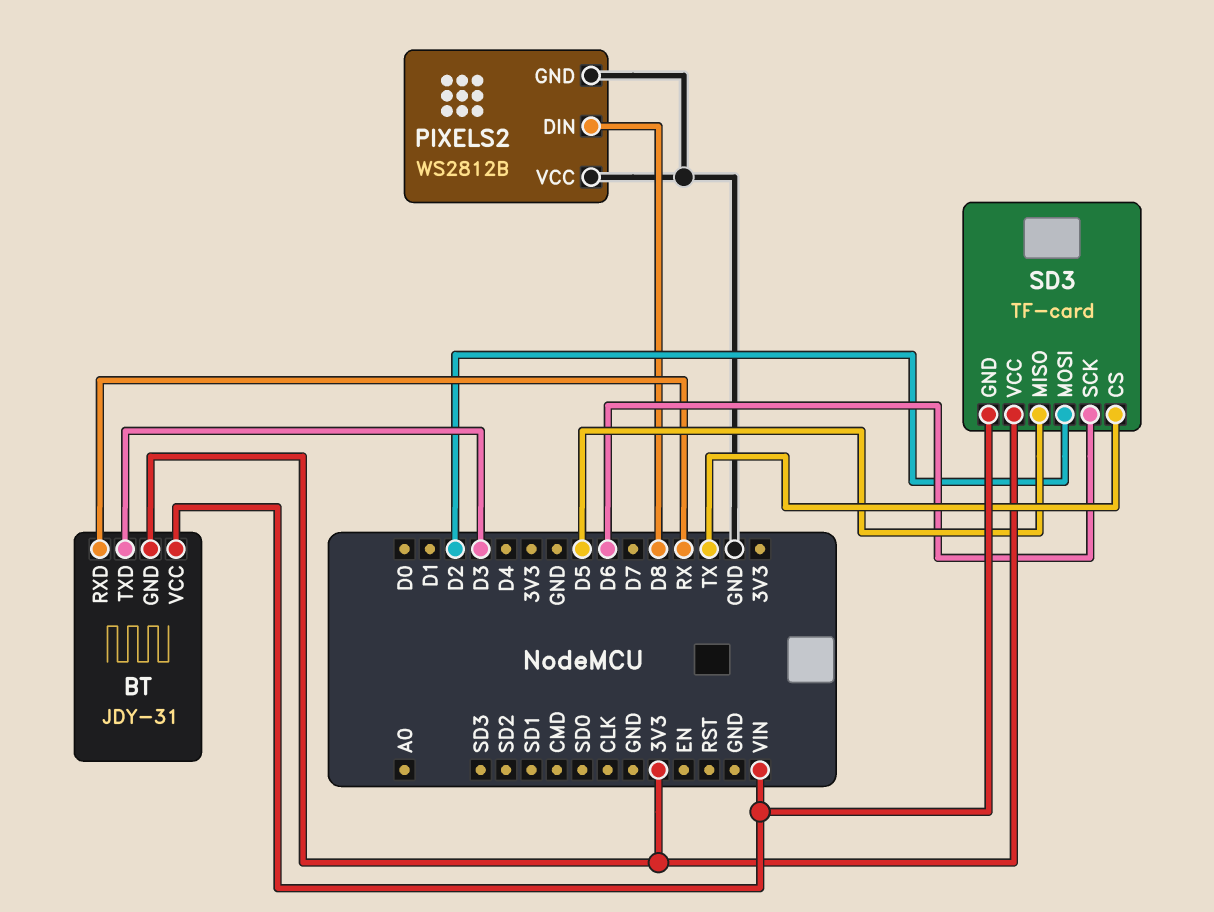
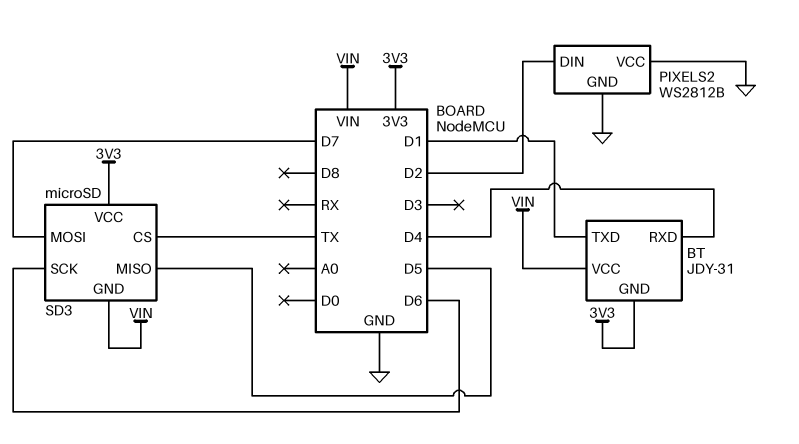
BT pin RXD: RX -> D4
BT pin TXD: D3 -> D1
PIXELS2 pin DIN: D8 -> D2
SD3: TF-card -> microSD
SD3 pin MOSI: D2 -> D7

